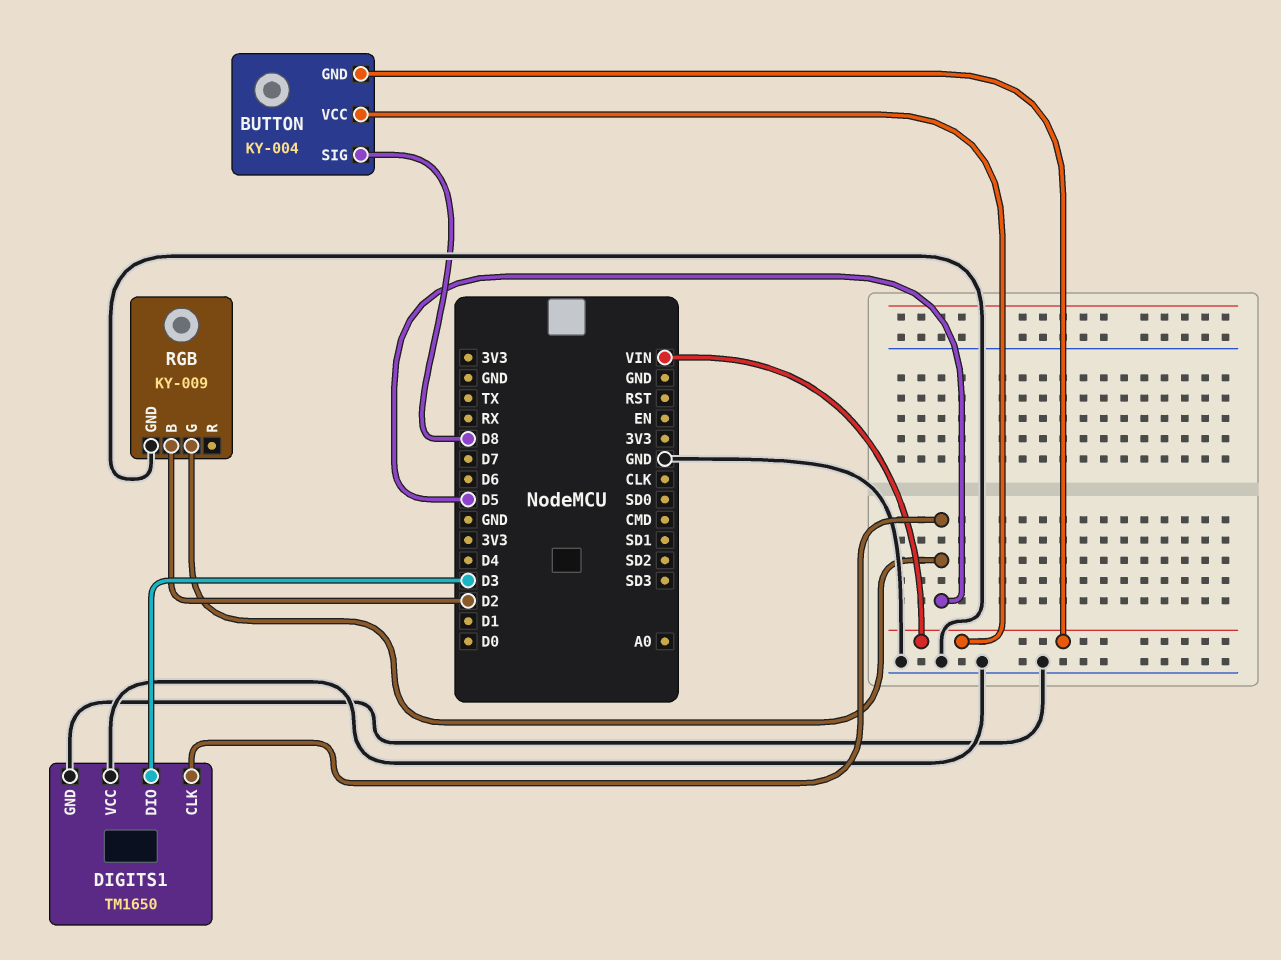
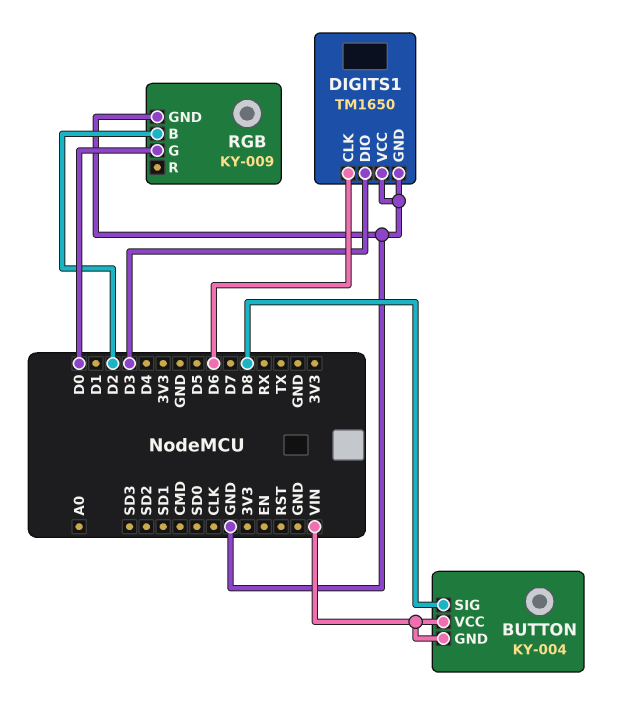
DIGITS1 pin CLK: D5 -> D6
RGB pin G: D5 -> D0

